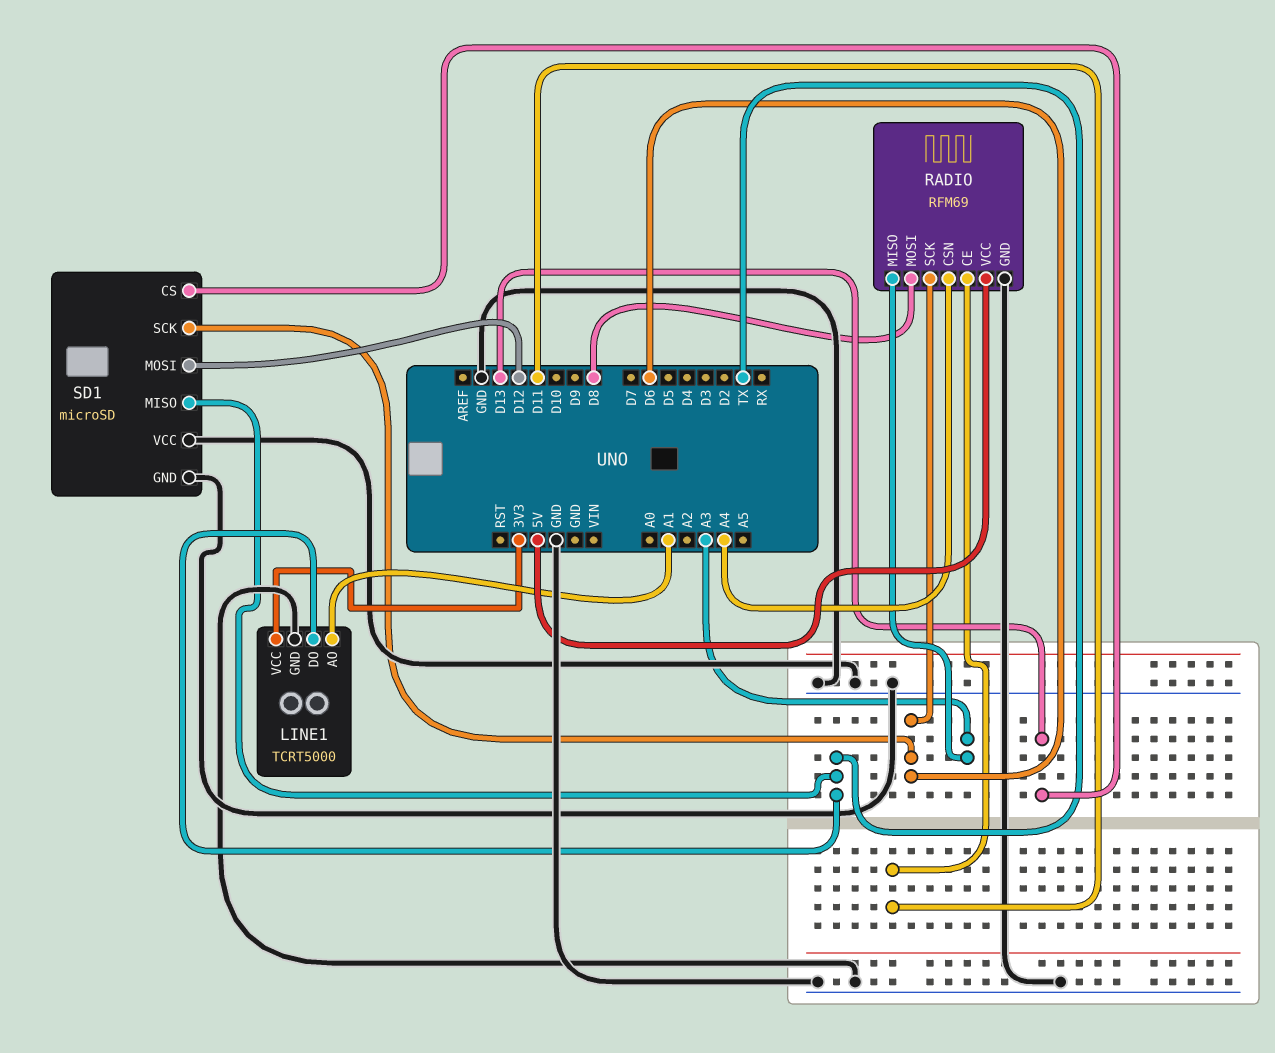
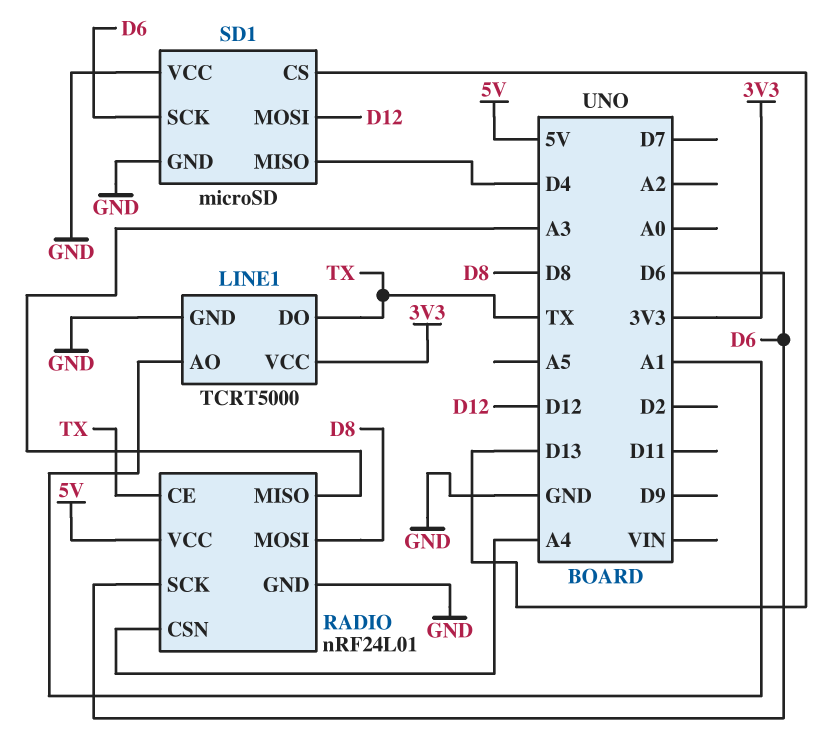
RADIO: RFM69 -> nRF24L01
RADIO pin CE: D11 -> TX
SD1 pin MISO: TX -> D4

